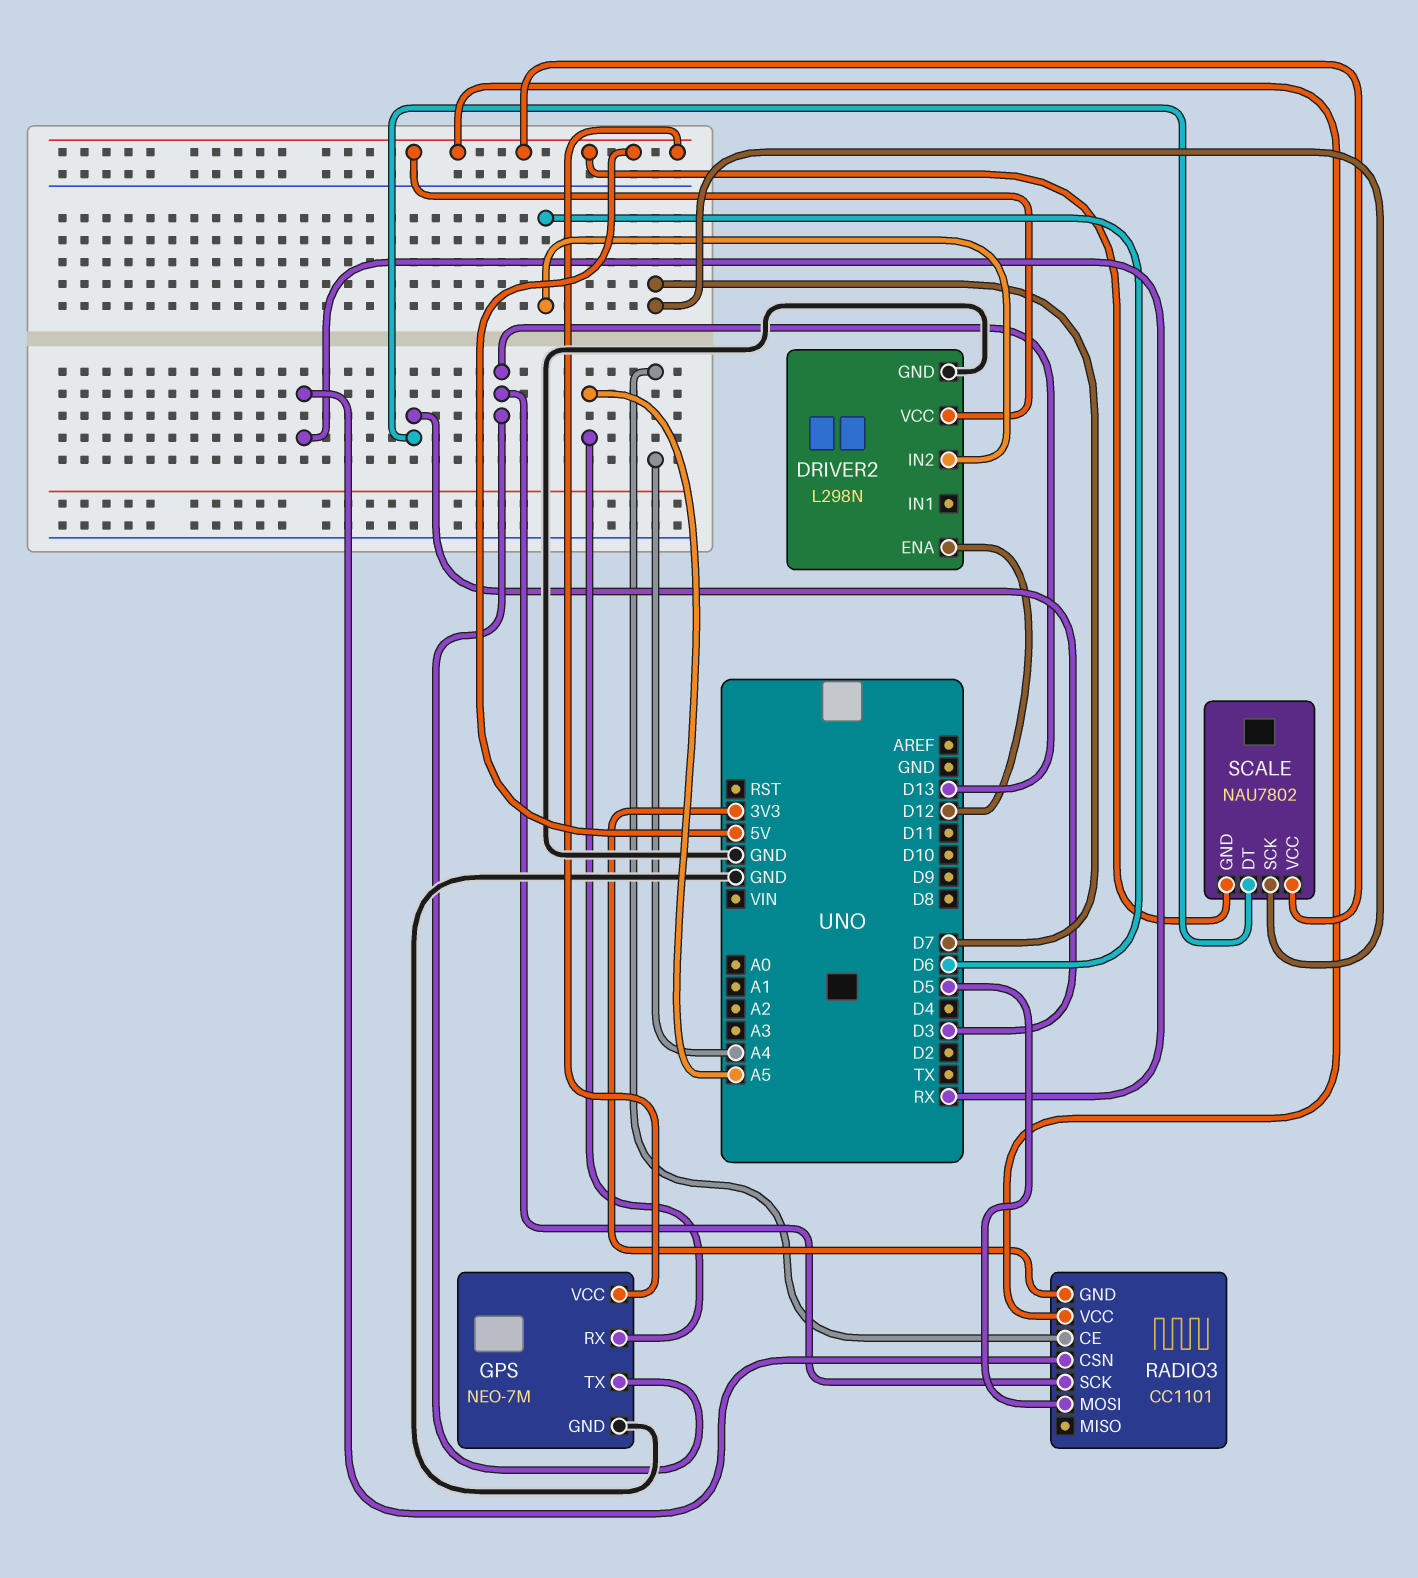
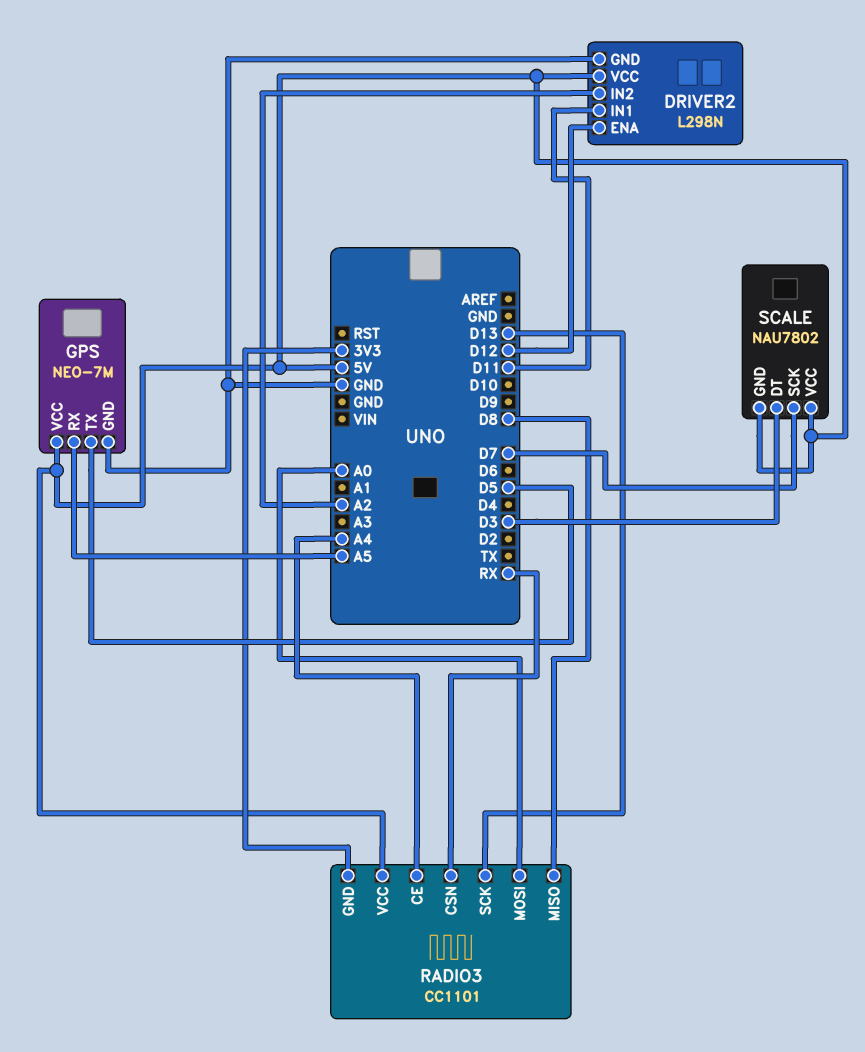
DRIVER2 pin IN1: none -> D11
DRIVER2 pin IN2: D6 -> A2
GPS pin TX: D13 -> D5
RADIO3 pin MISO: none -> D8
RADIO3 pin MOSI: D5 -> A0

